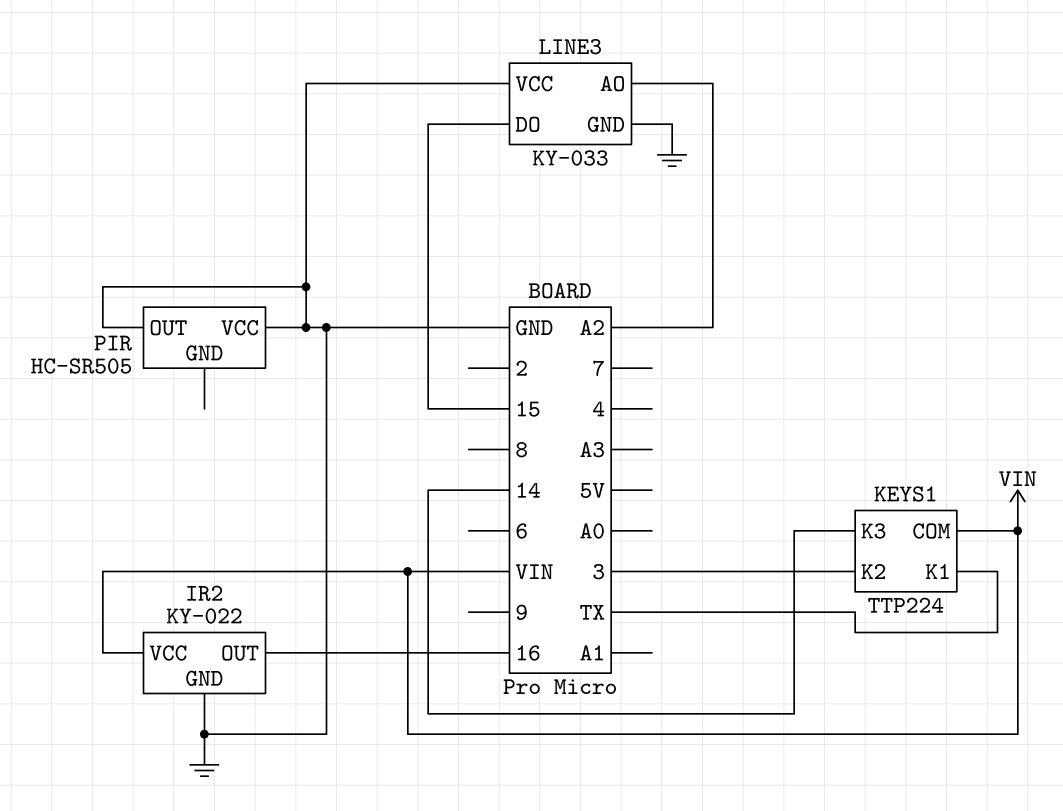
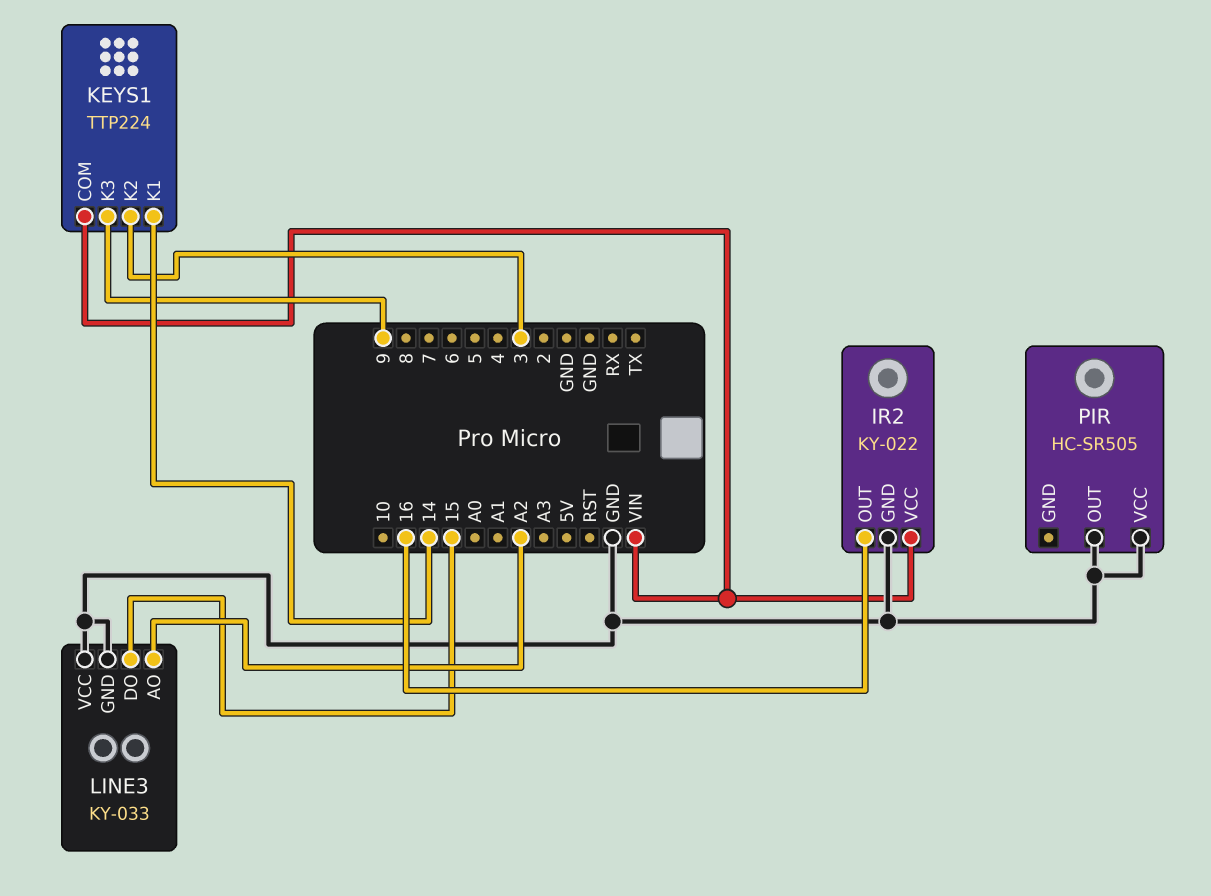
KEYS1 pin K1: TX -> 14
KEYS1 pin K3: 14 -> 9

